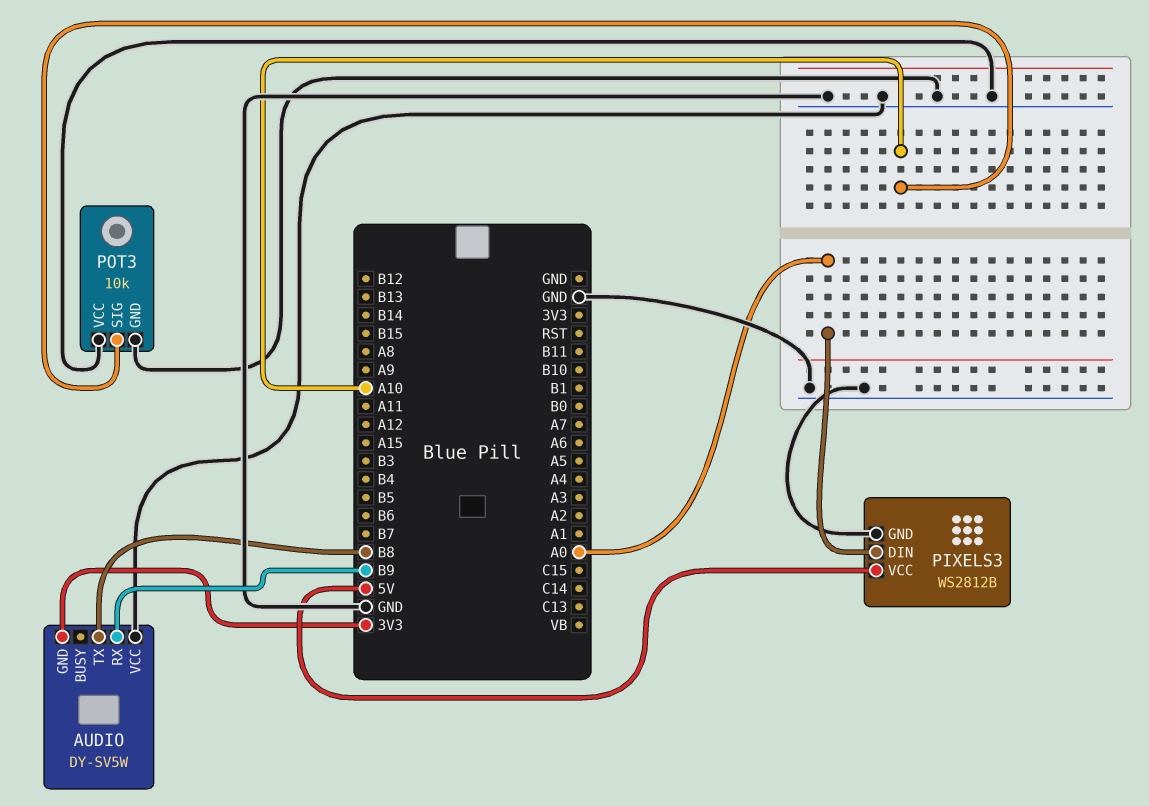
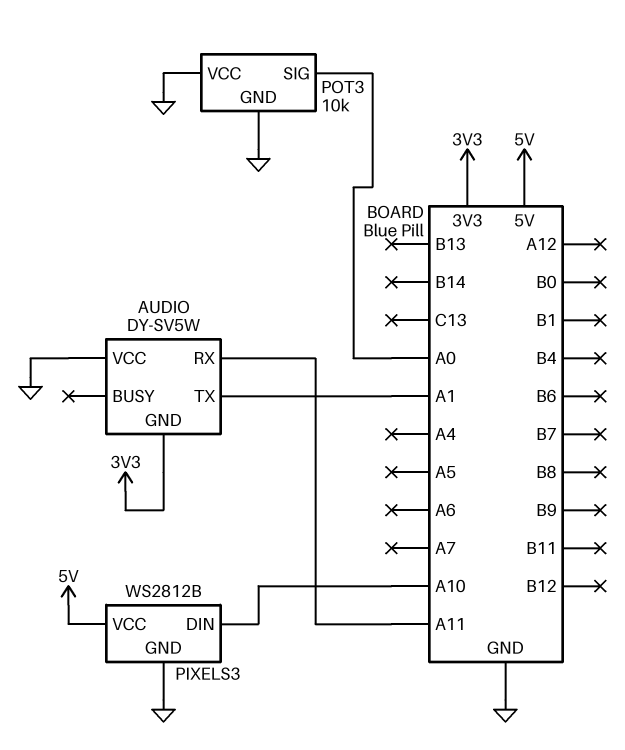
AUDIO pin RX: B9 -> A11
AUDIO pin TX: B8 -> A1
PIXELS3 pin DIN: A0 -> A10
POT3 pin SIG: A10 -> A0

